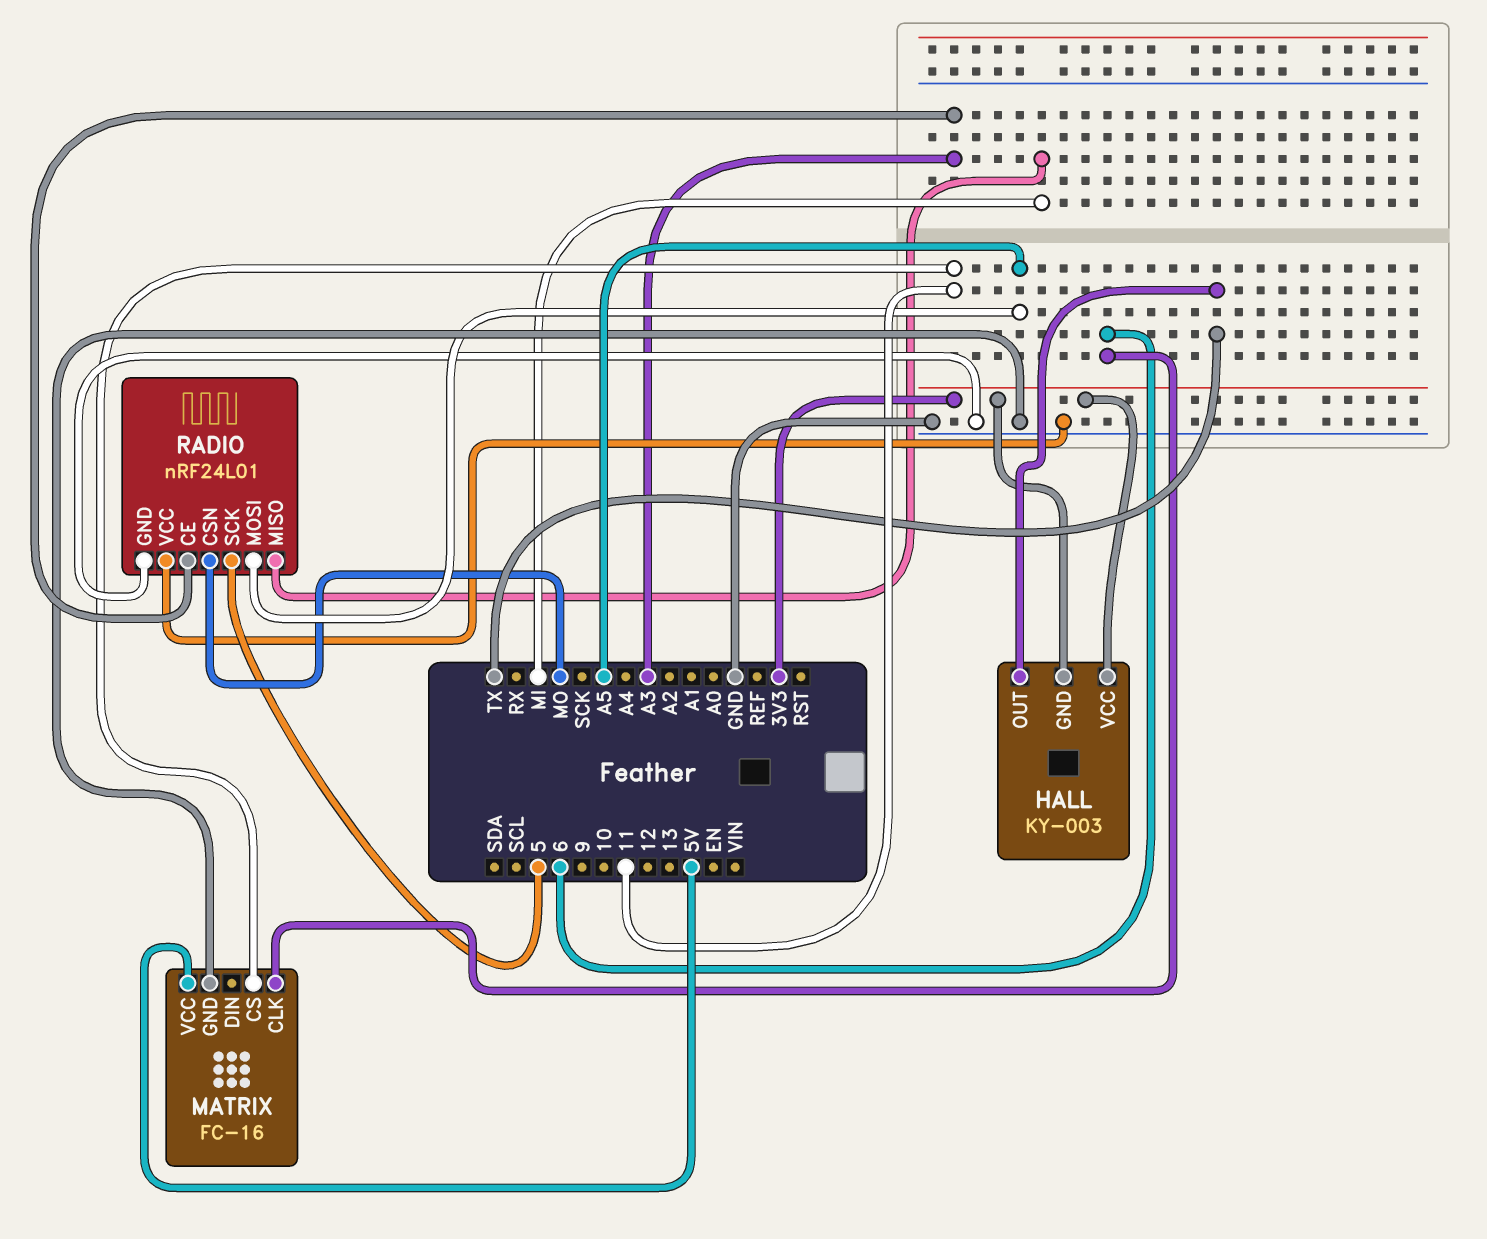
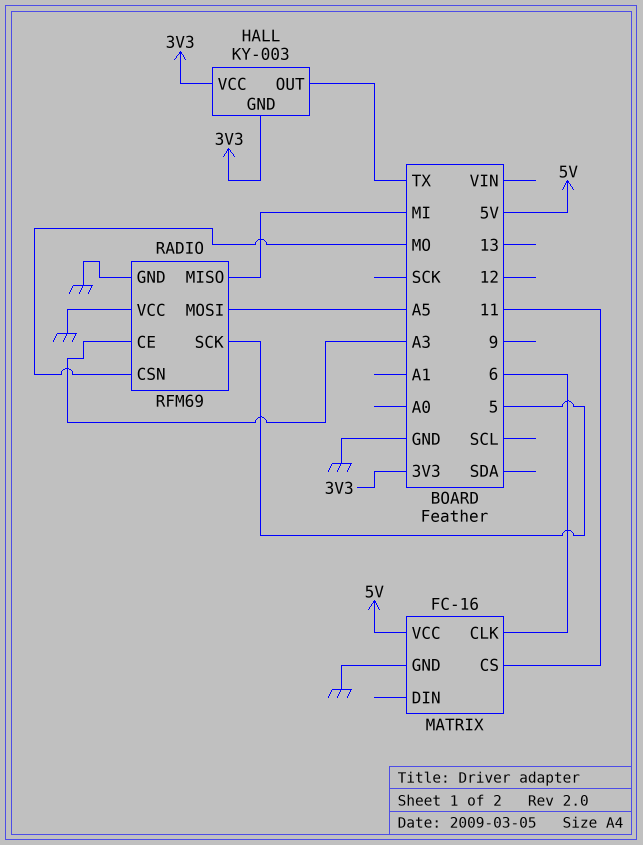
RADIO: nRF24L01 -> RFM69

